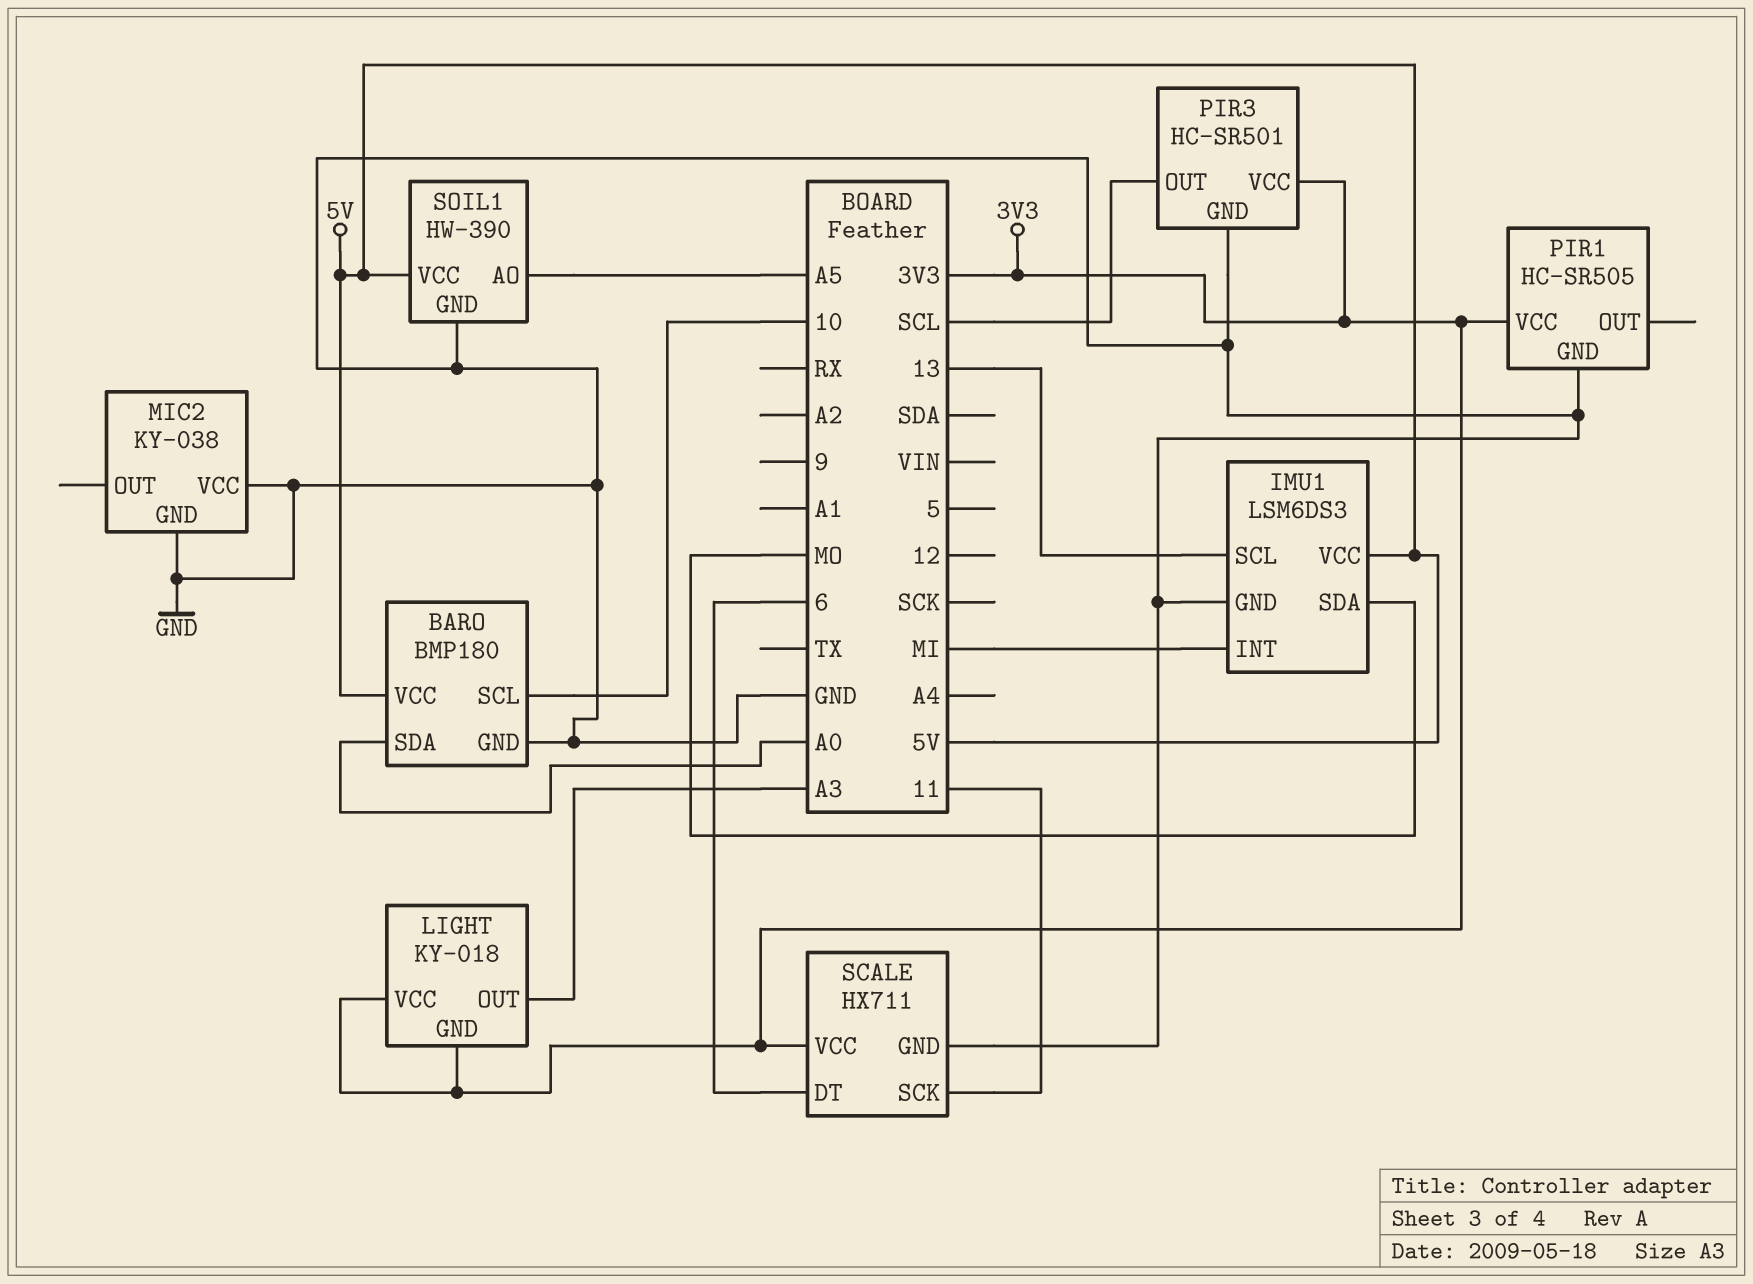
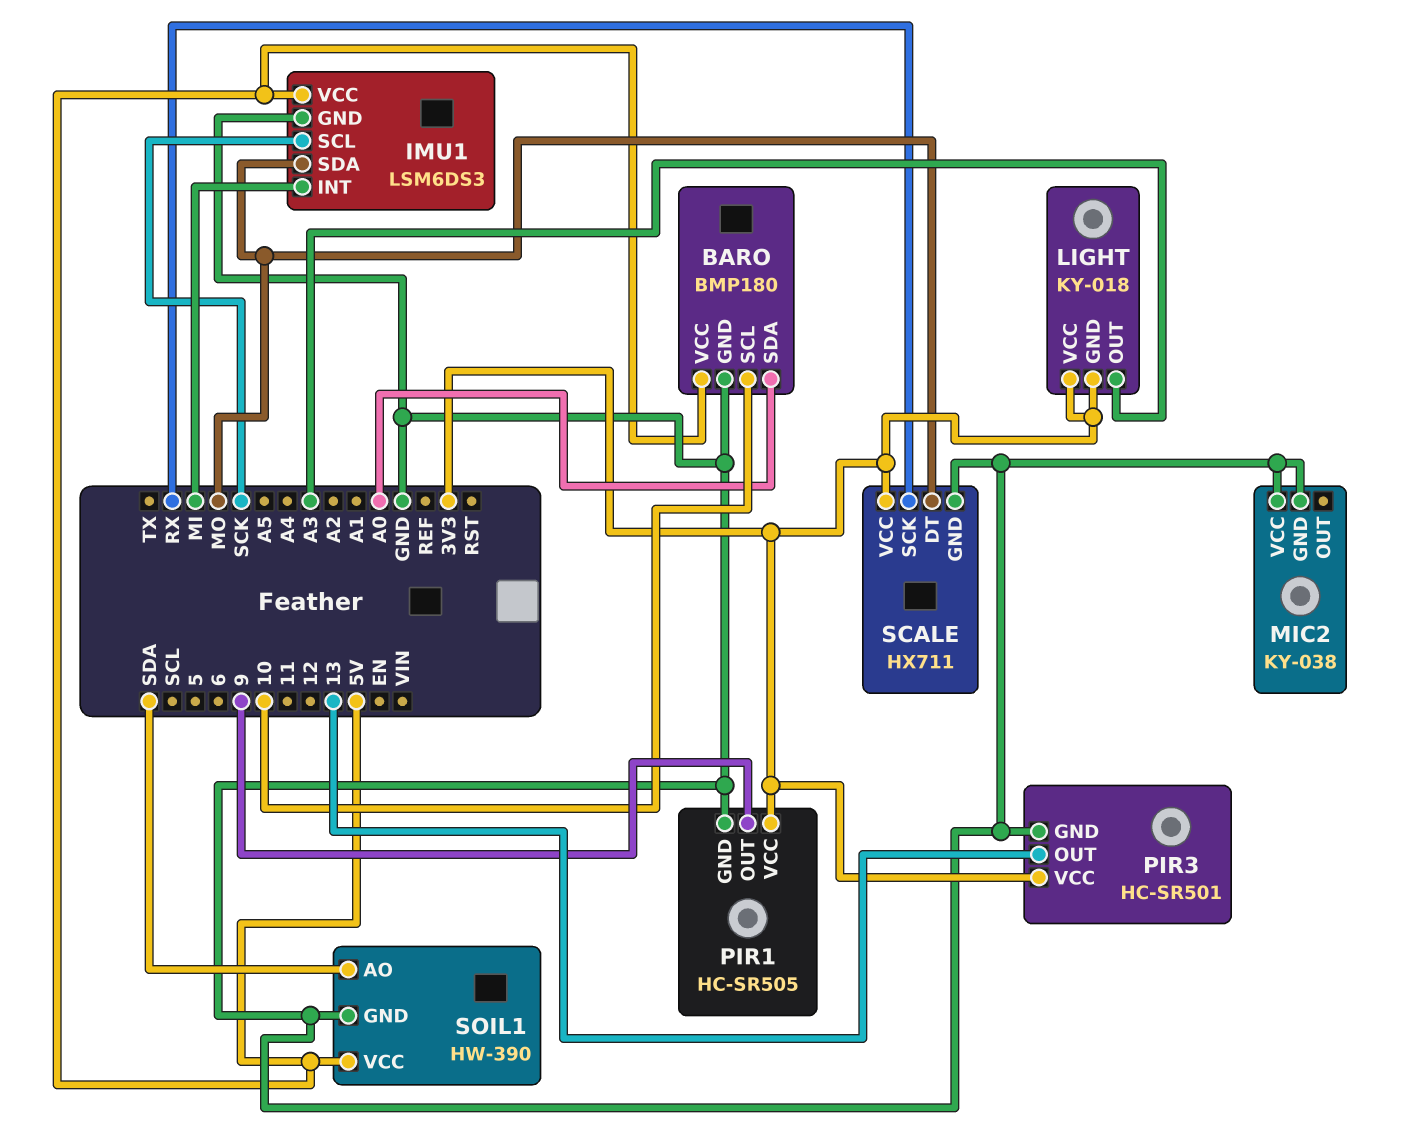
IMU1 pin SCL: 13 -> SCK
PIR1 pin OUT: none -> 9
PIR3 pin OUT: SCL -> 13
SCALE pin DT: 6 -> MO
SCALE pin SCK: 11 -> RX
SOIL1 pin AO: A5 -> SDA

